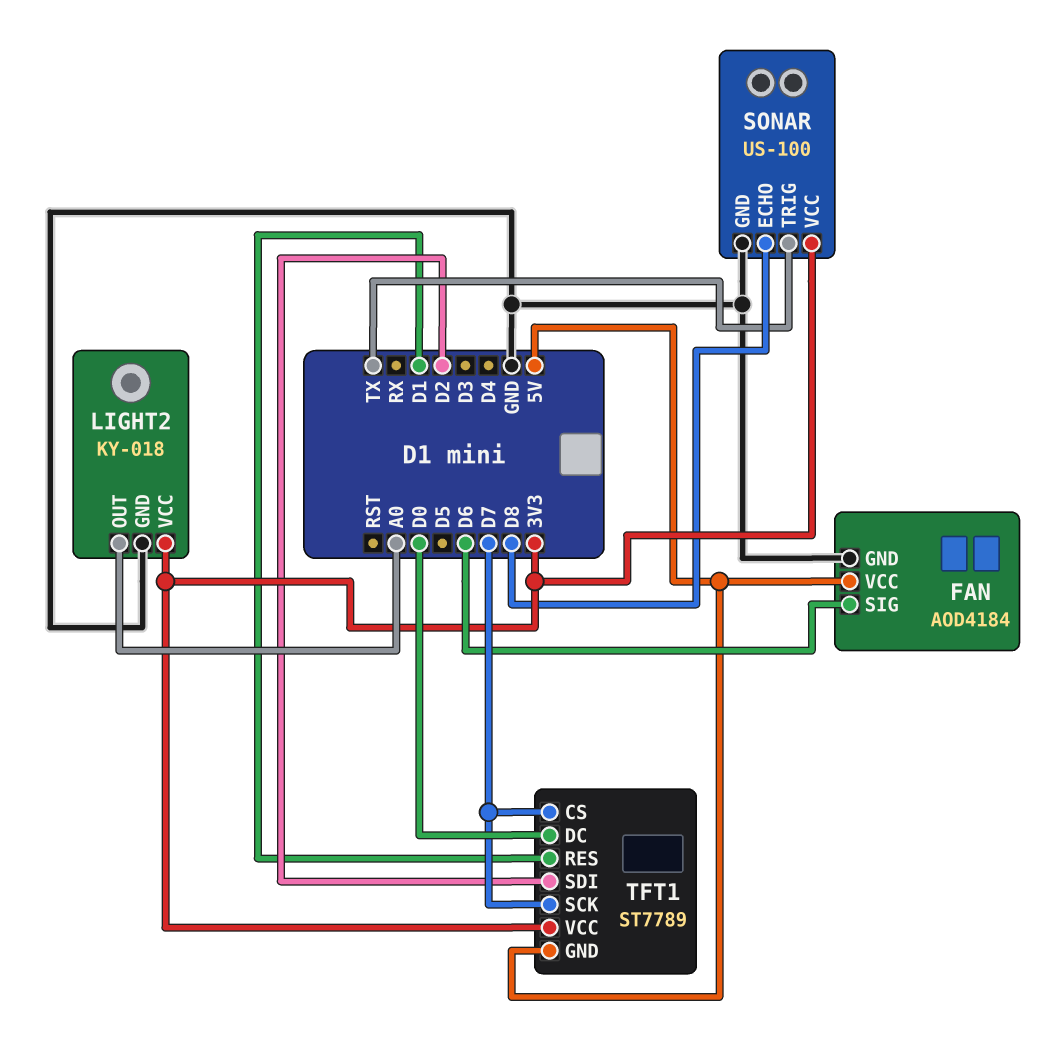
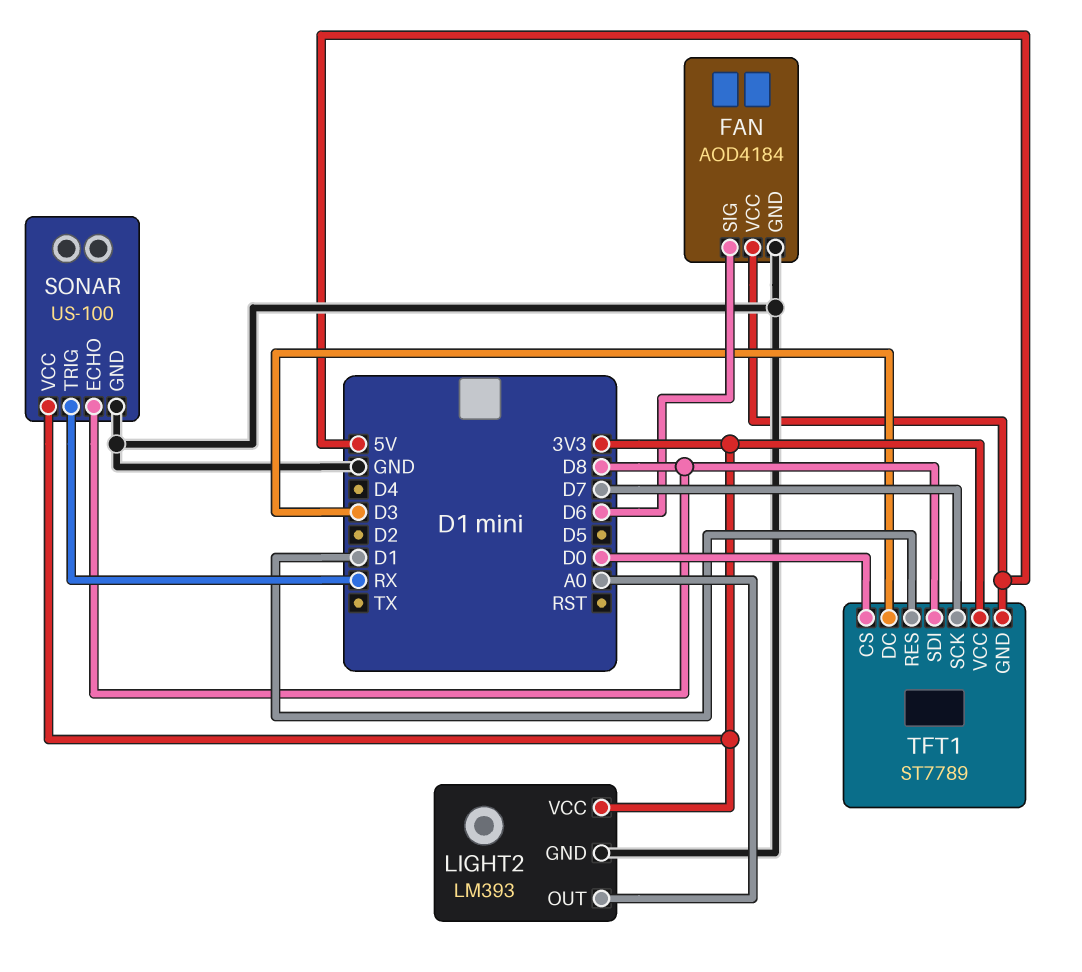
LIGHT2: KY-018 -> LM393
SONAR pin TRIG: TX -> RX
TFT1 pin CS: D7 -> D0
TFT1 pin DC: D0 -> D3
TFT1 pin SDI: D2 -> D8

